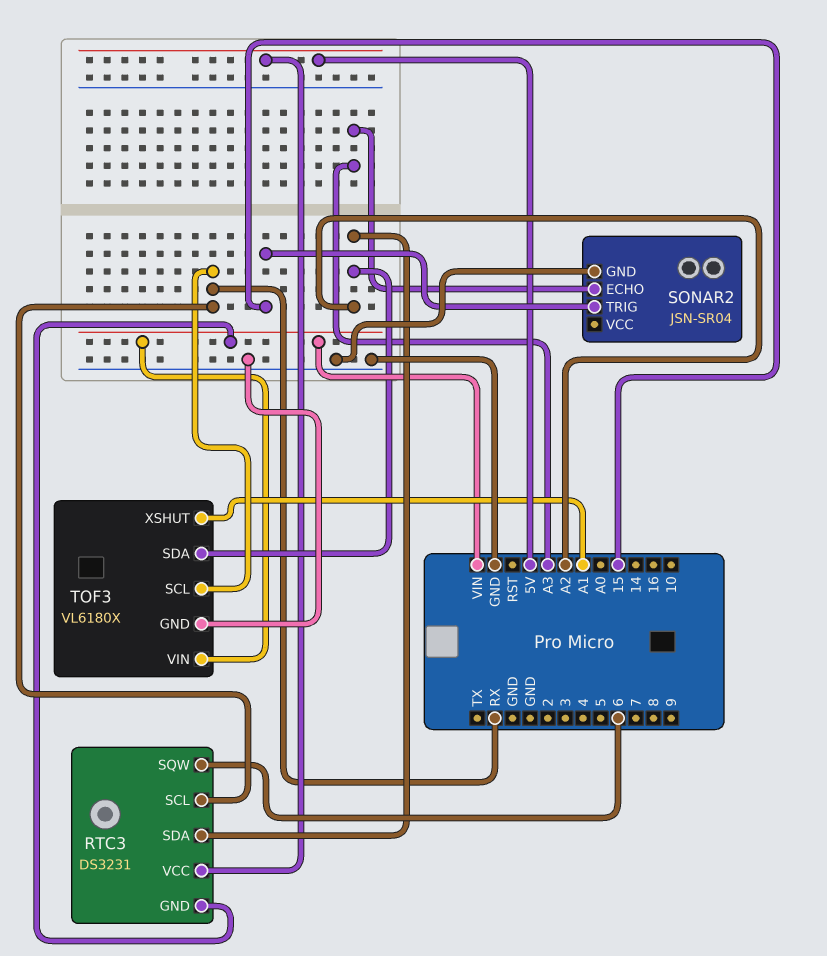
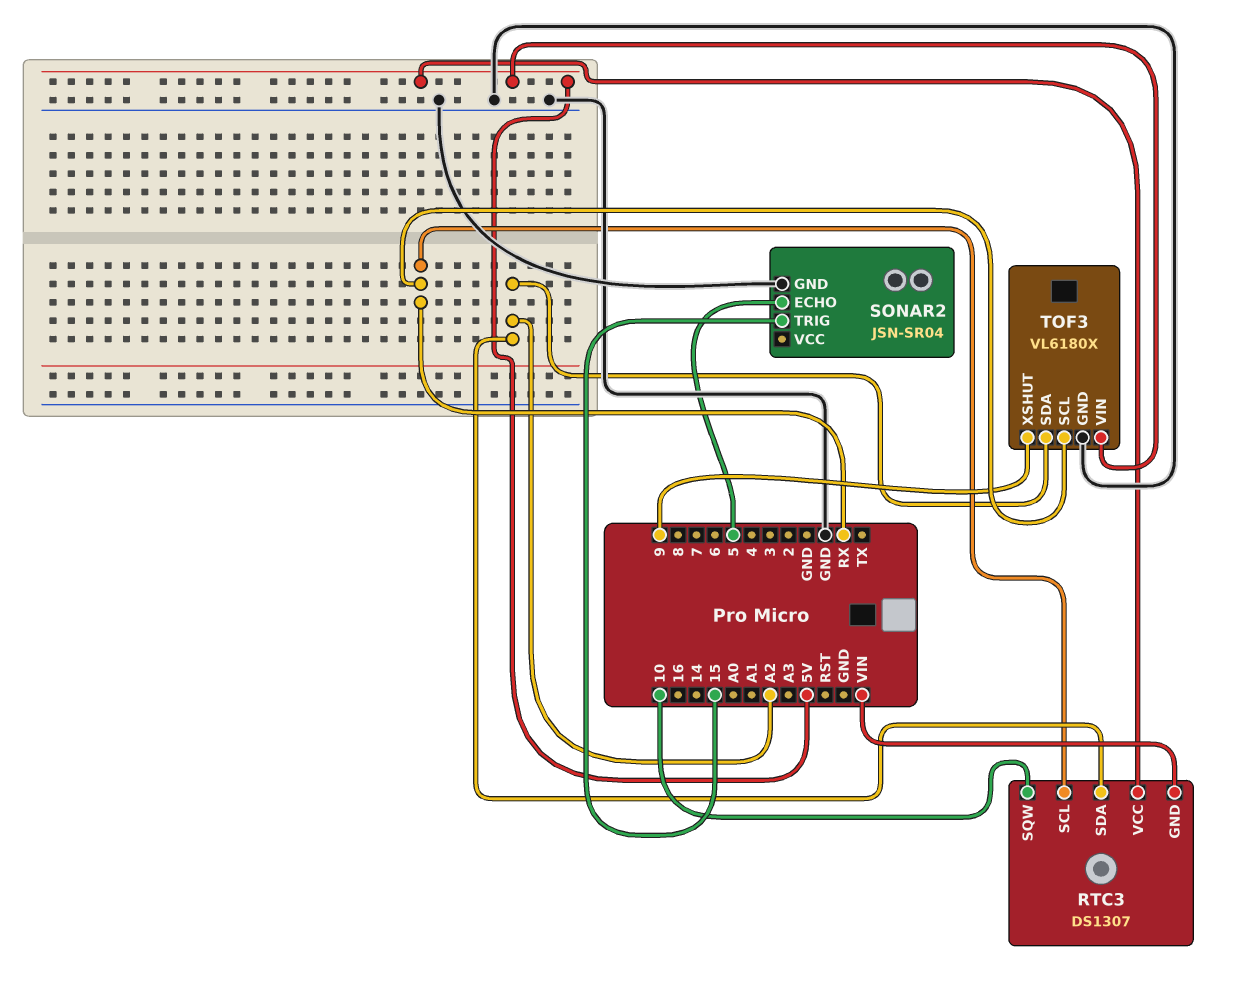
RTC3: DS3231 -> DS1307
RTC3 pin SQW: 6 -> 10
SONAR2 pin ECHO: A3 -> 5
TOF3 pin VIN: VIN -> 5V
TOF3 pin XSHUT: A1 -> 9

